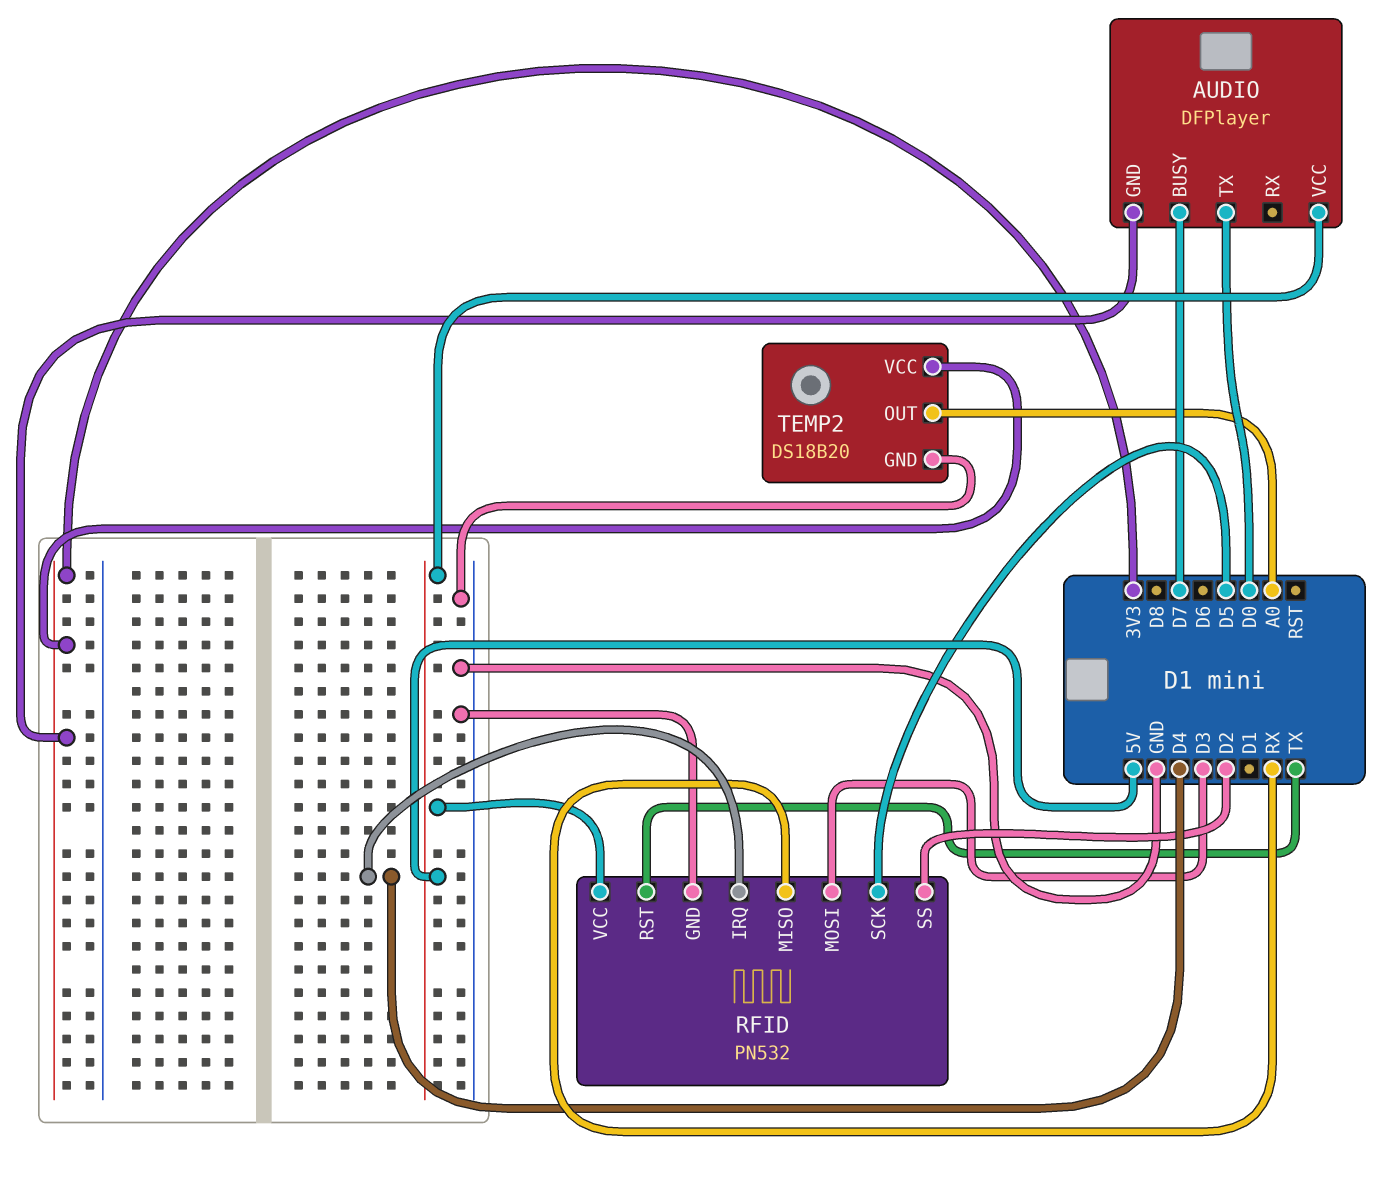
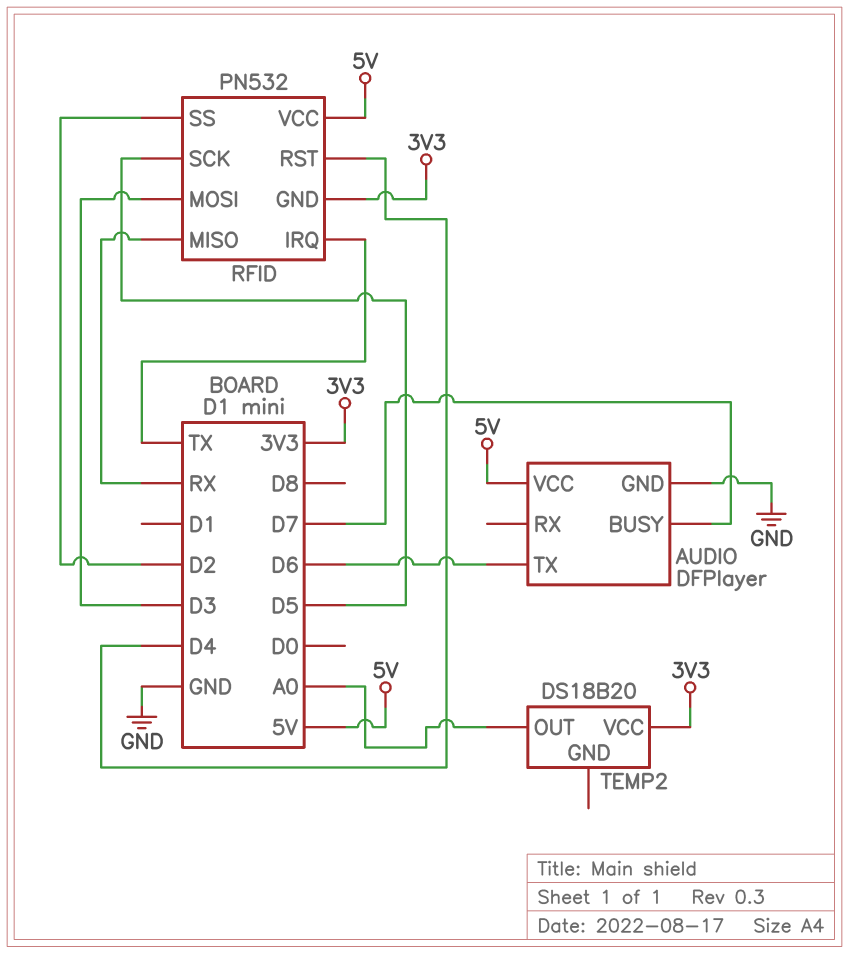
AUDIO pin GND: 3V3 -> GND
AUDIO pin TX: D0 -> D6
RFID pin GND: GND -> 3V3
RFID pin IRQ: D4 -> TX
RFID pin RST: TX -> D4
TEMP2 pin GND: GND -> none

